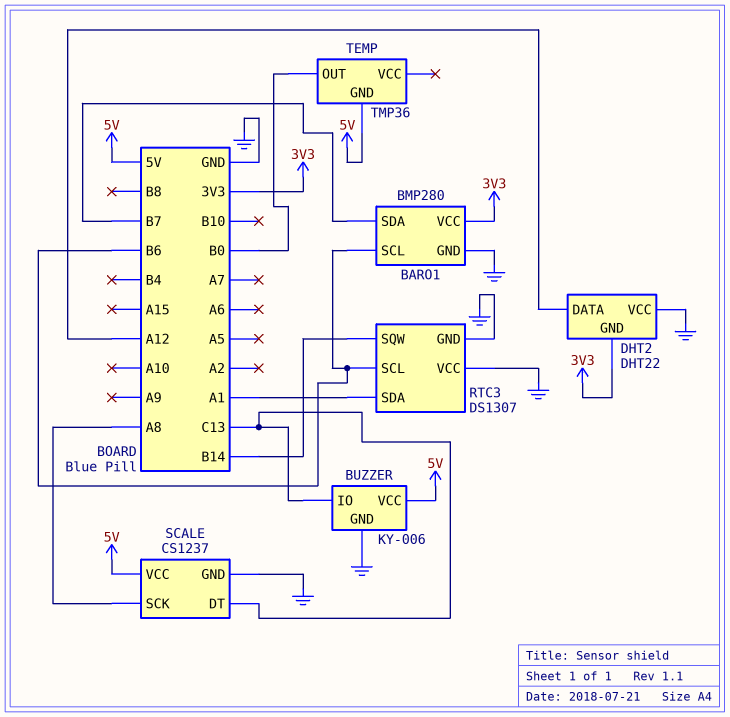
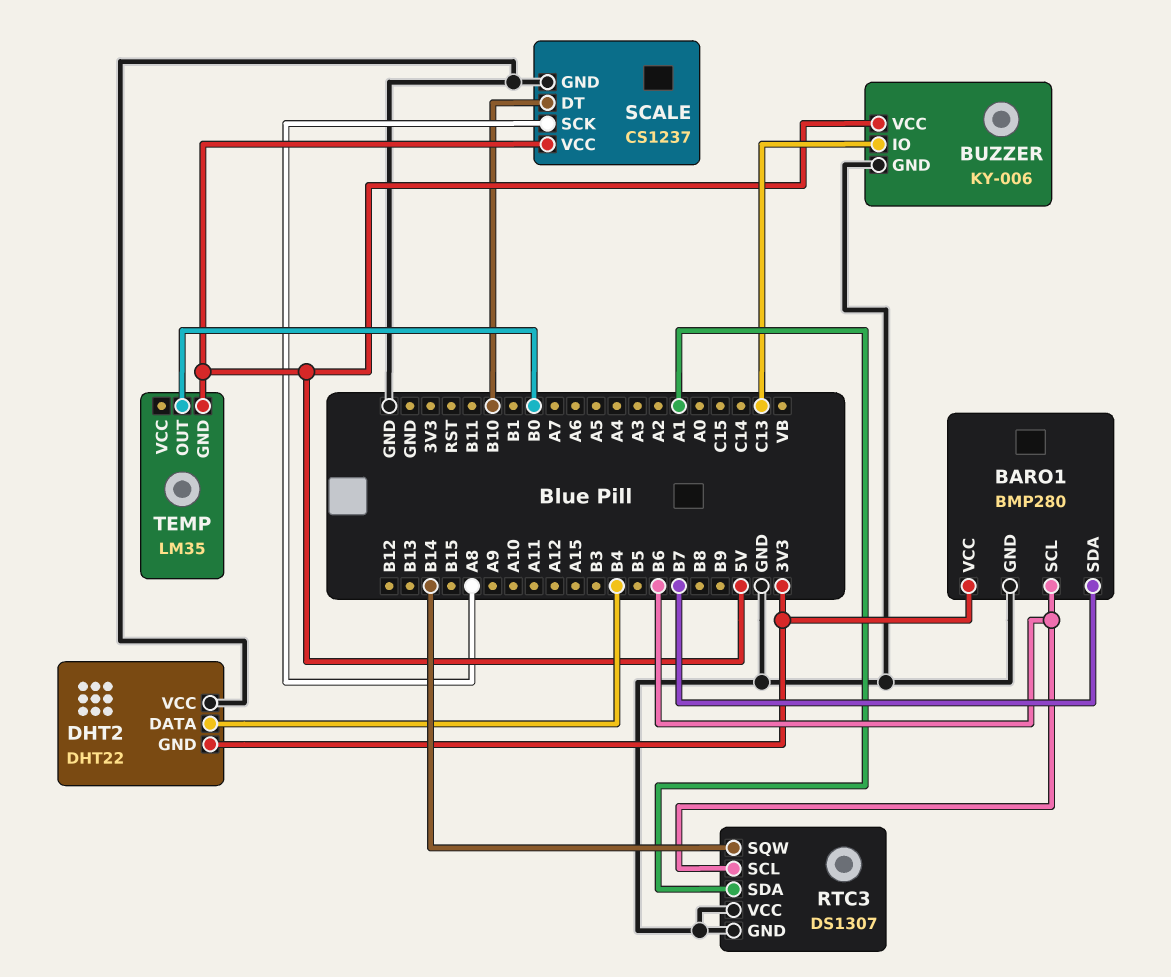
DHT2 pin DATA: A12 -> B4
SCALE pin DT: C13 -> B10
TEMP: TMP36 -> LM35

